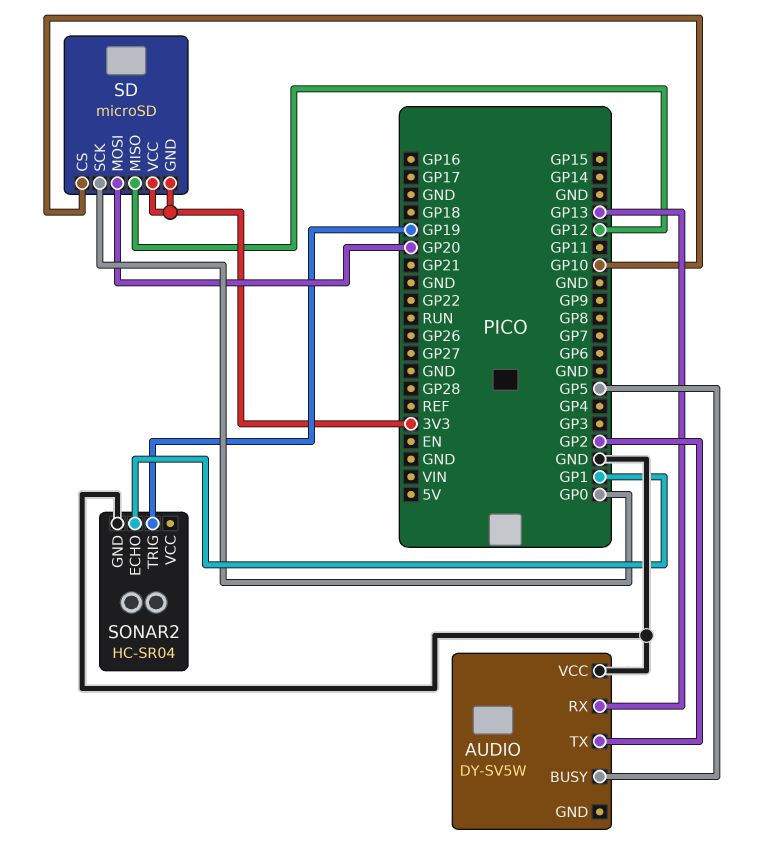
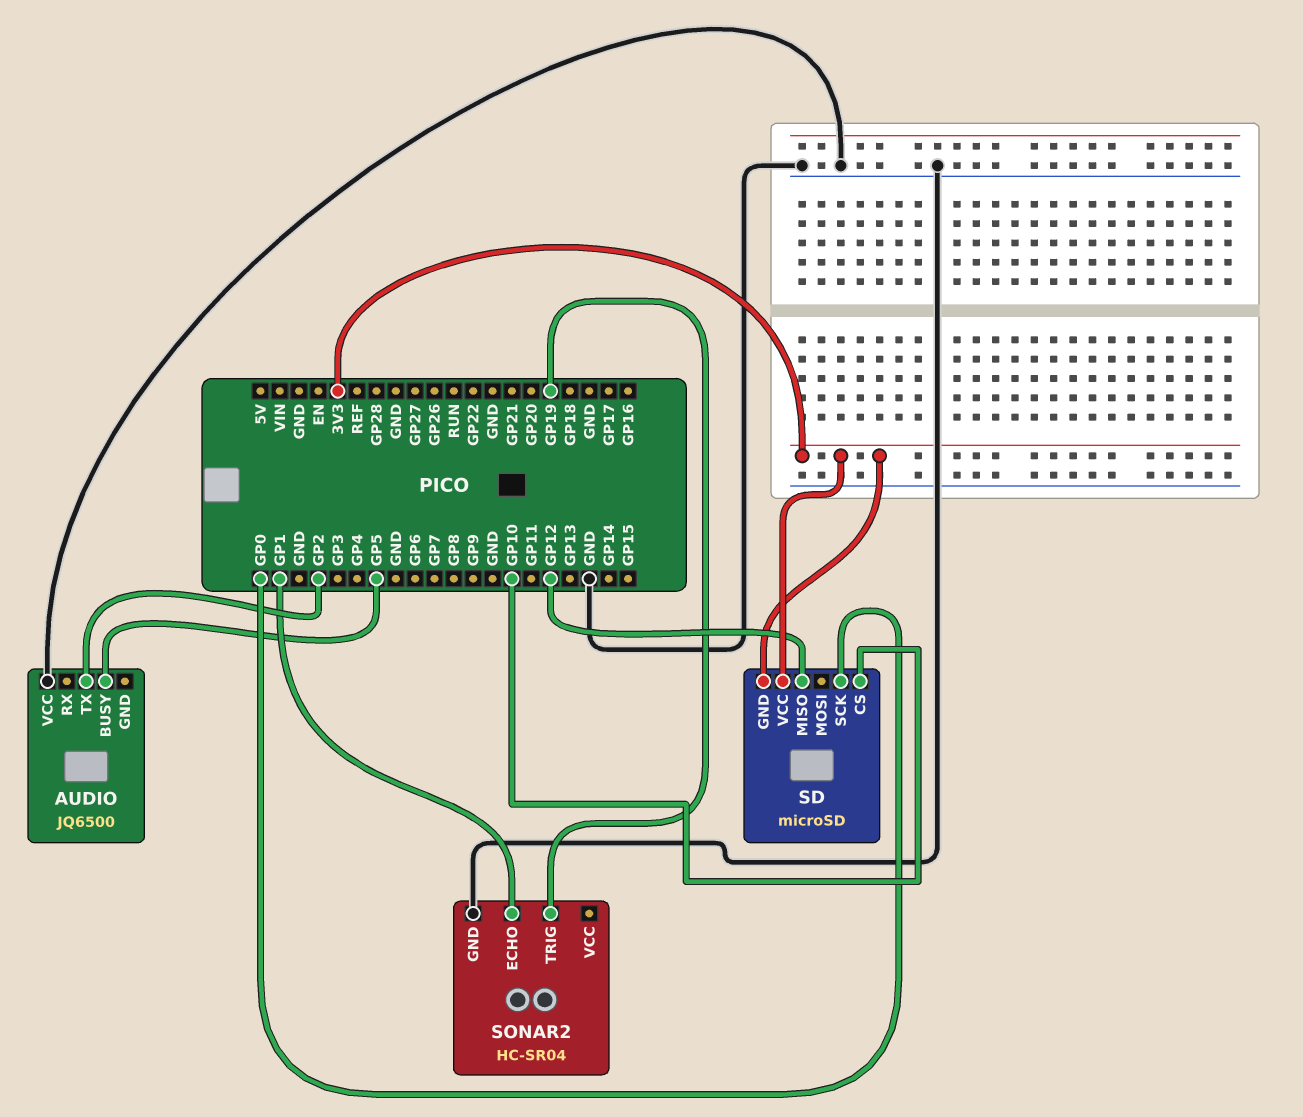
AUDIO: DY-SV5W -> JQ6500
AUDIO pin RX: GP13 -> none
SD pin MOSI: GP20 -> none

